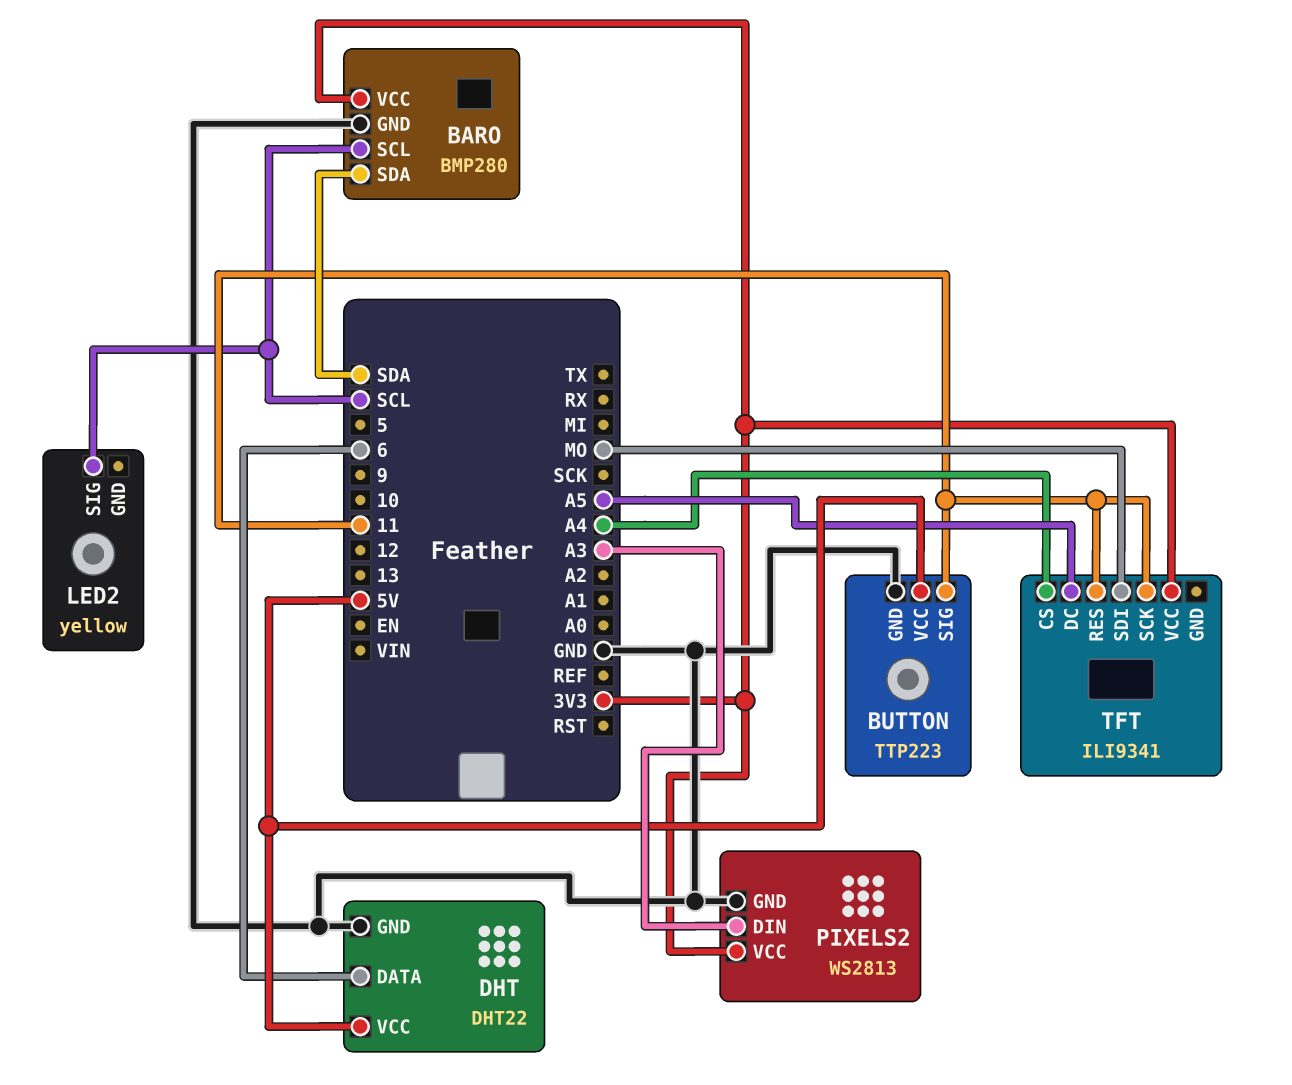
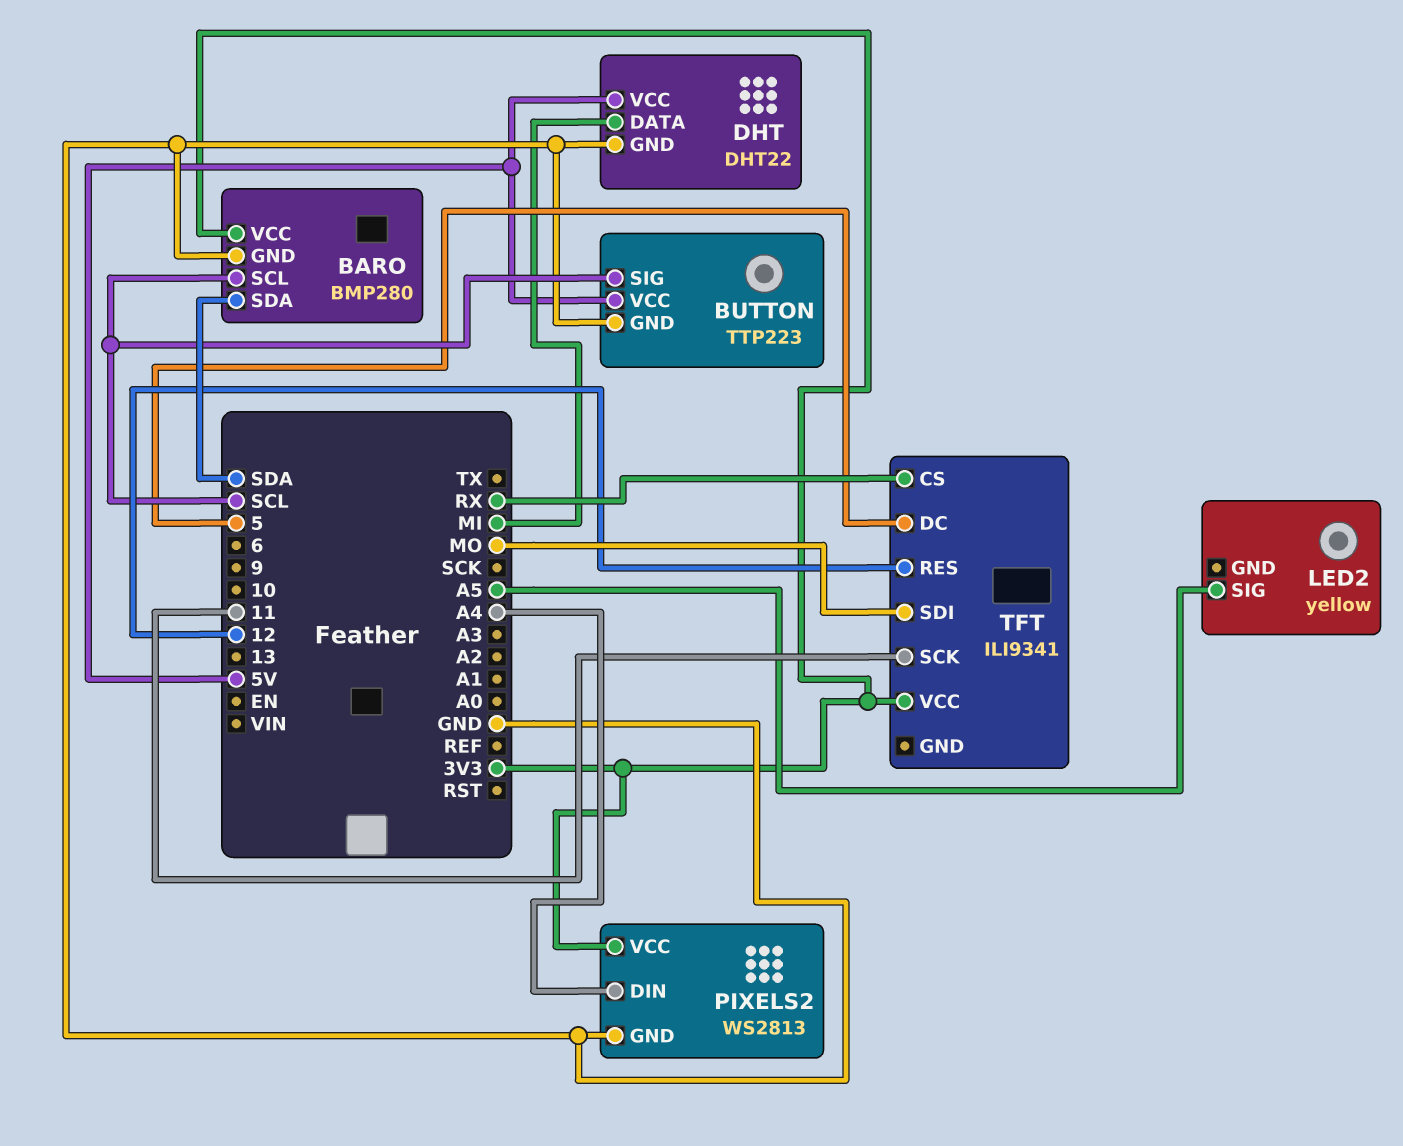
BUTTON pin SIG: 11 -> SCL
DHT pin DATA: 6 -> MI
LED2 pin SIG: SCL -> A5
PIXELS2 pin DIN: A3 -> A4
TFT pin CS: A4 -> RX
TFT pin DC: A5 -> 5
TFT pin RES: 11 -> 12

